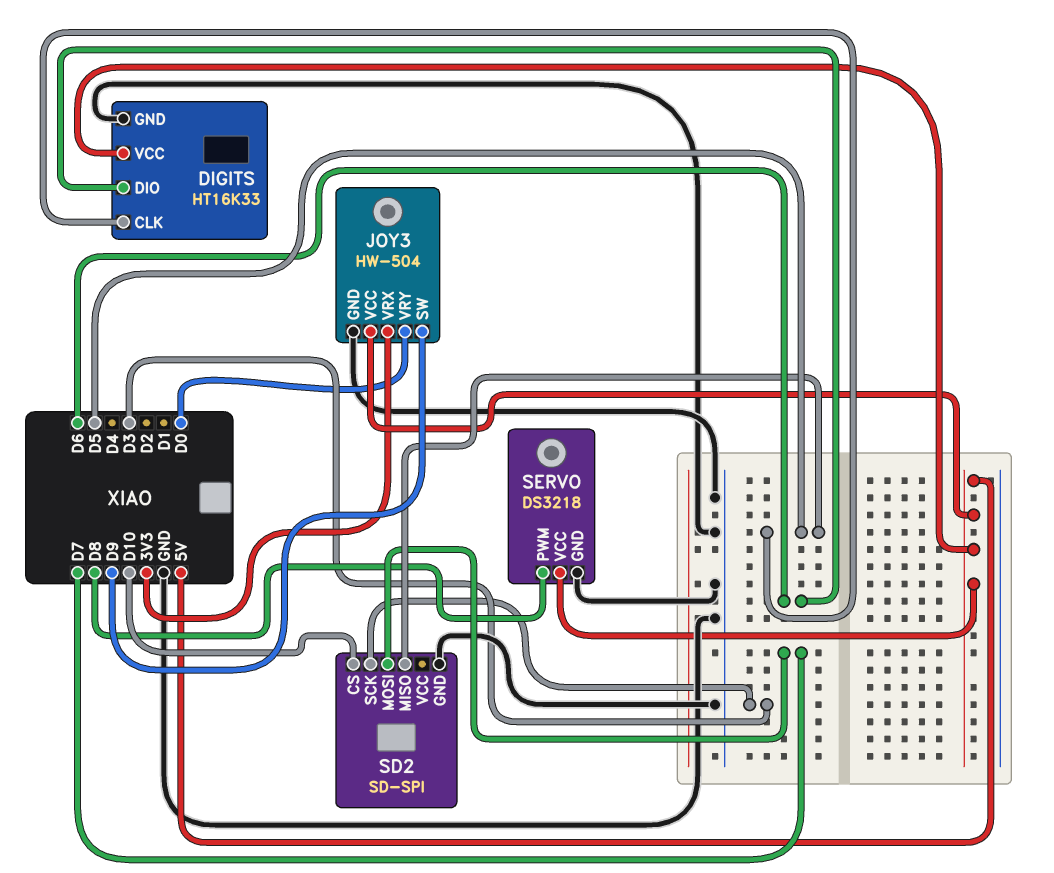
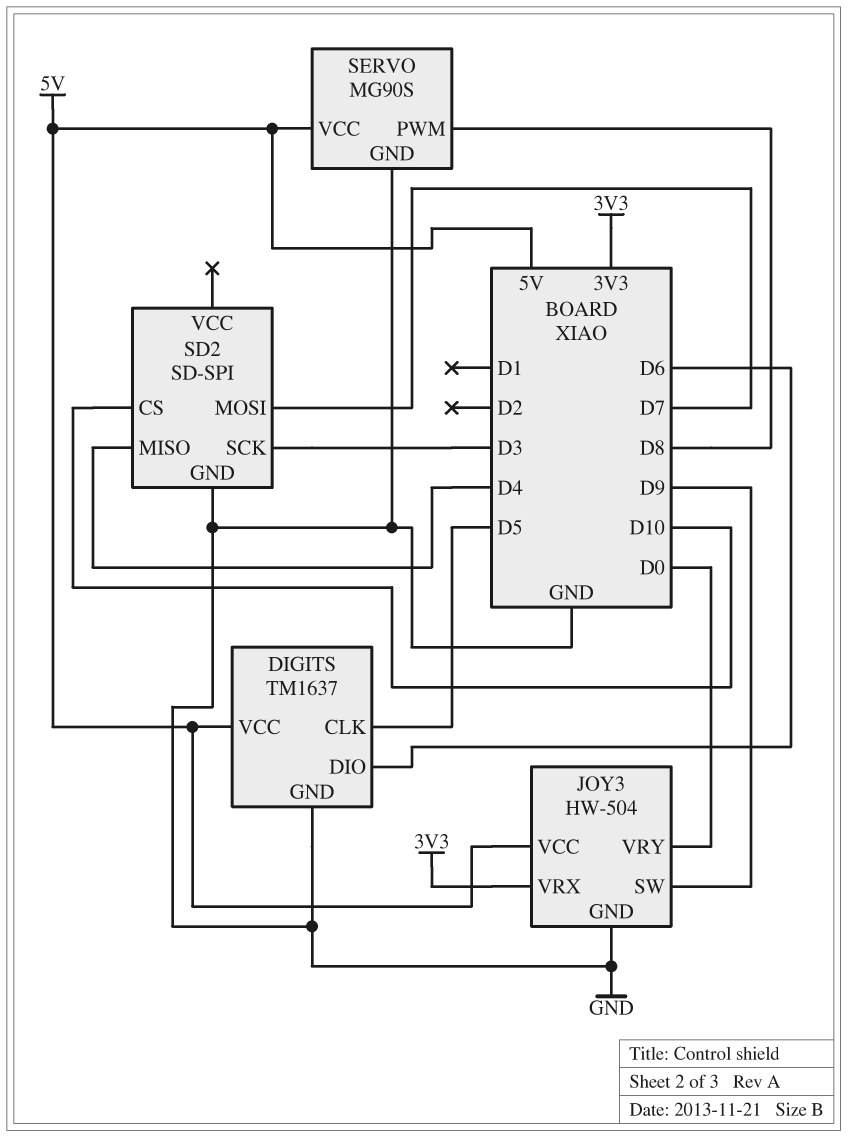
DIGITS: HT16K33 -> TM1637
SD2 pin MISO: D5 -> D4
SERVO: DS3218 -> MG90S

